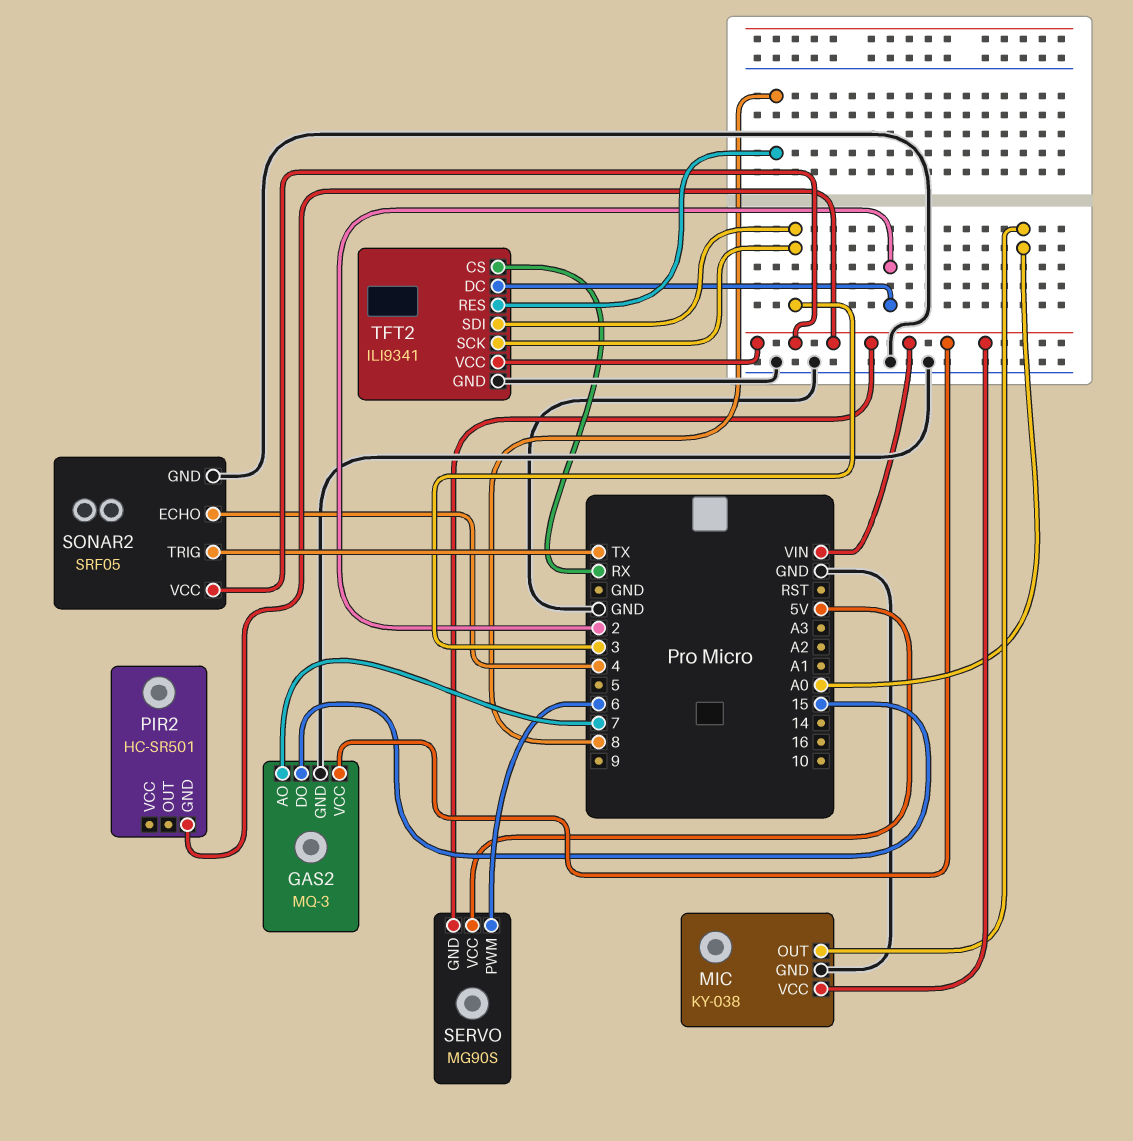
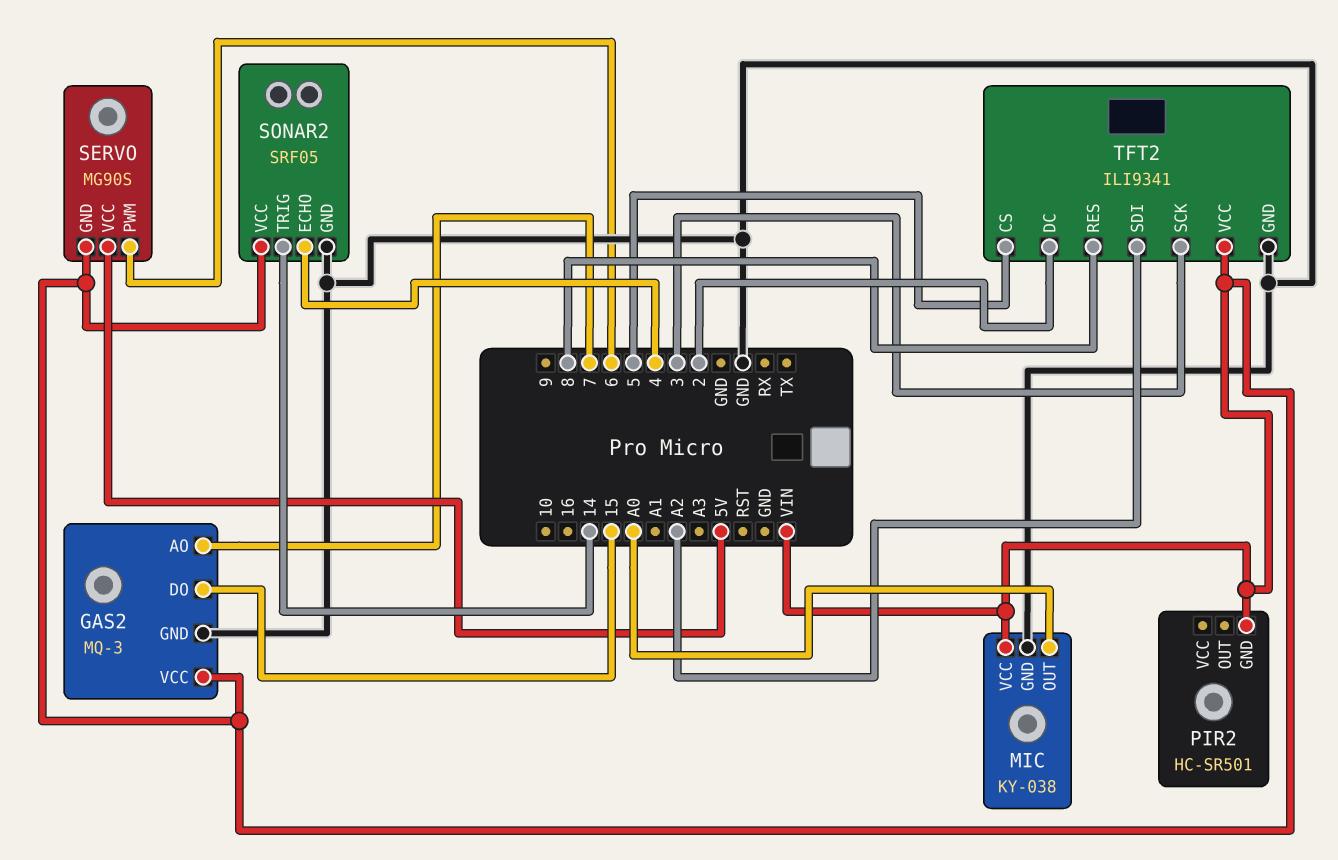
SONAR2 pin TRIG: TX -> 14
TFT2 pin CS: RX -> 5
TFT2 pin SDI: 3 -> A2

